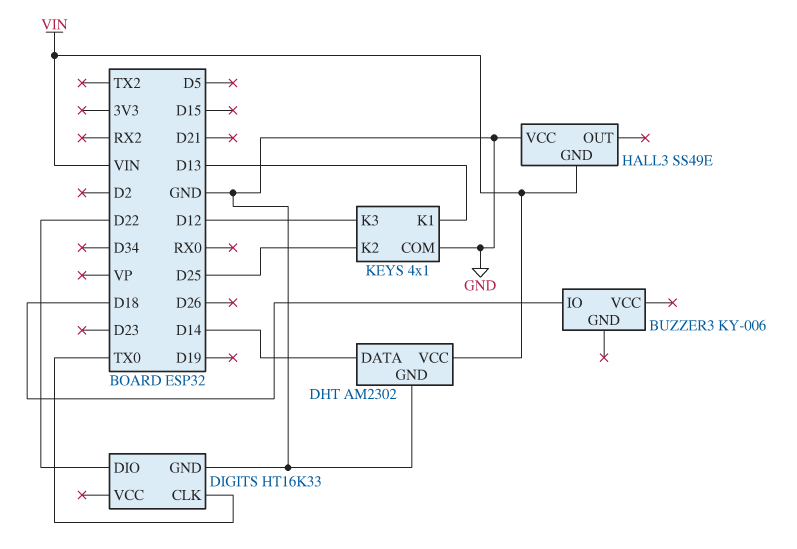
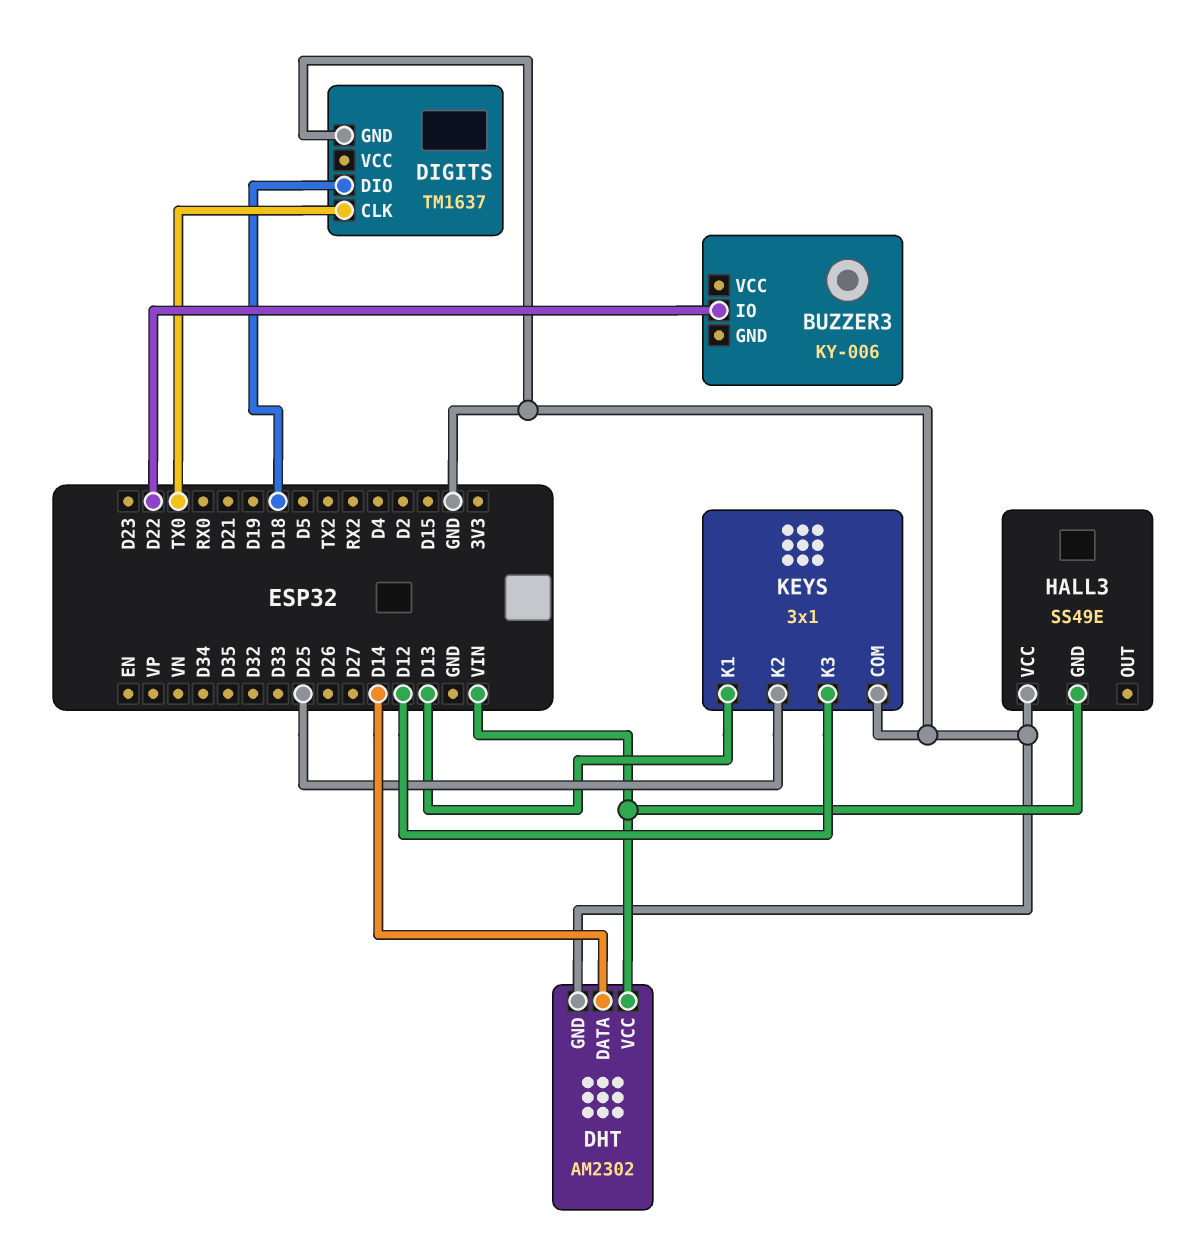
BUZZER3 pin IO: D18 -> D22
DIGITS: HT16K33 -> TM1637
DIGITS pin DIO: D22 -> D18
KEYS: 4x1 -> 3x1

